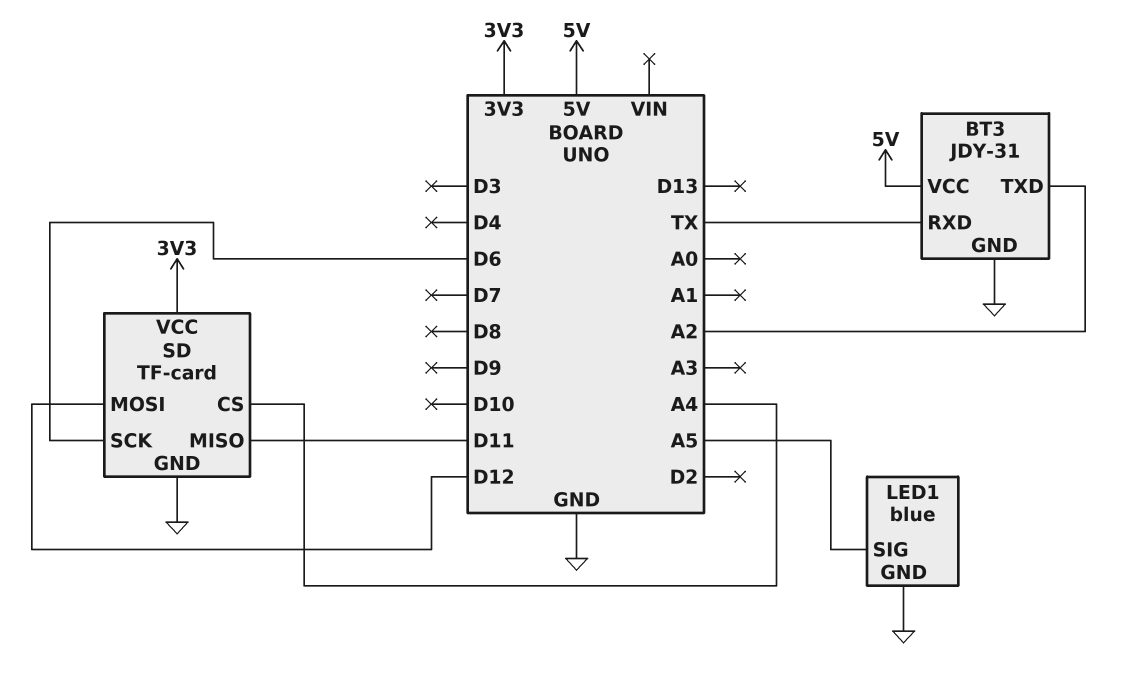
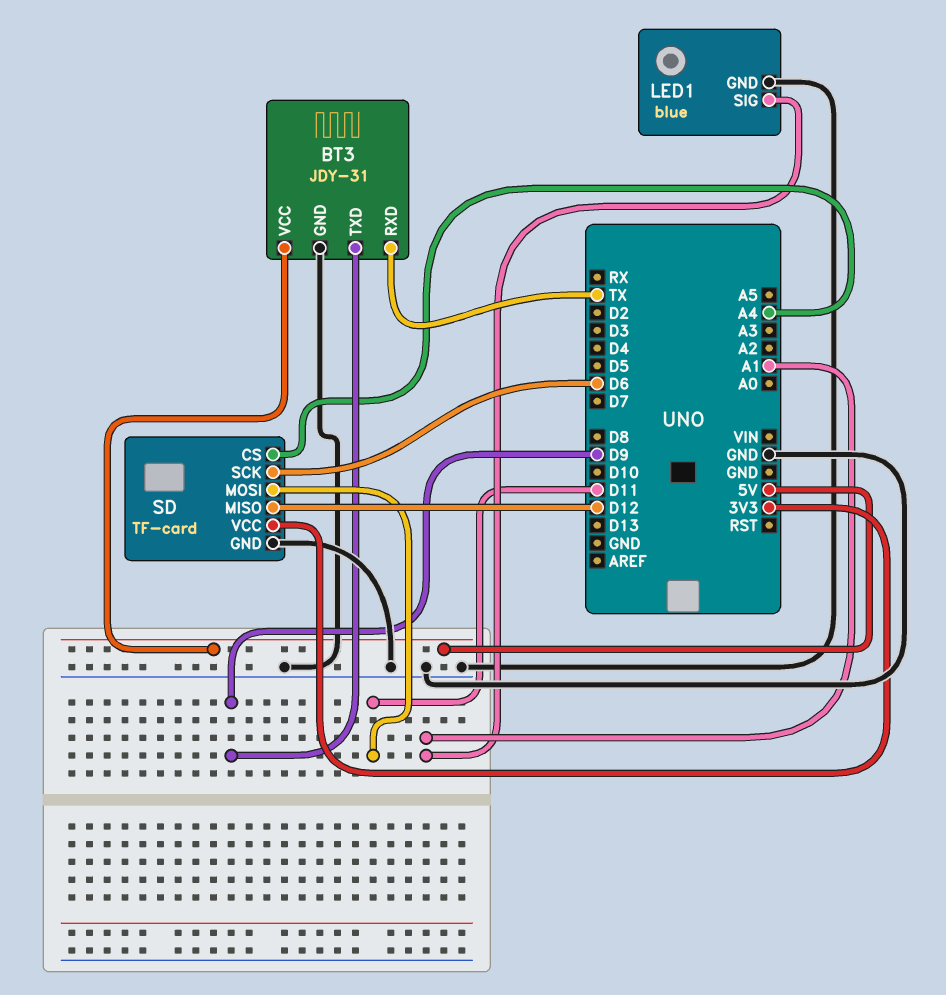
BT3 pin TXD: A2 -> D9
LED1 pin SIG: A5 -> A1
SD pin MISO: D11 -> D12
SD pin MOSI: D12 -> D11

